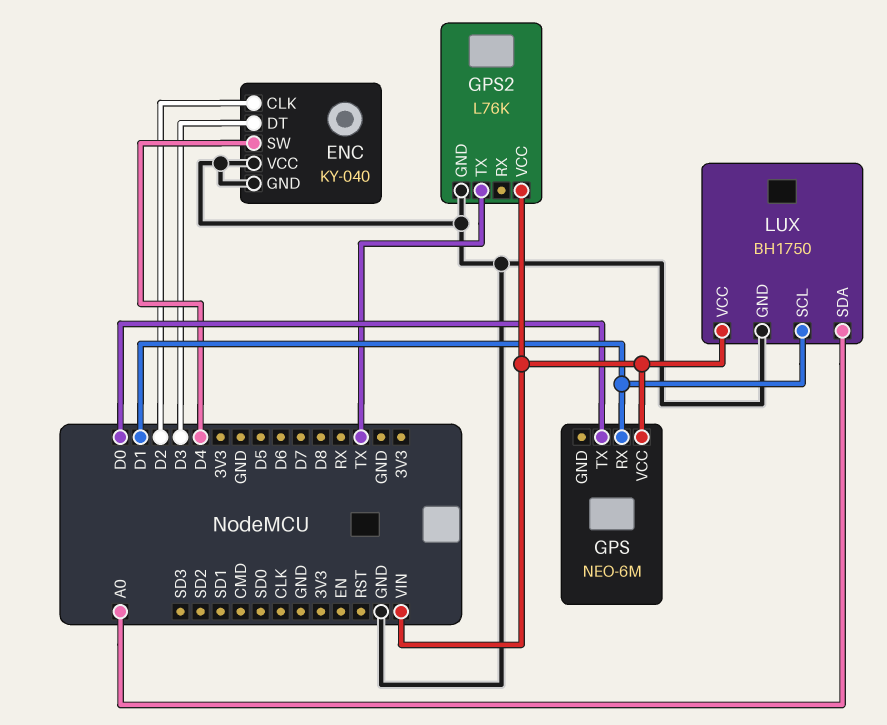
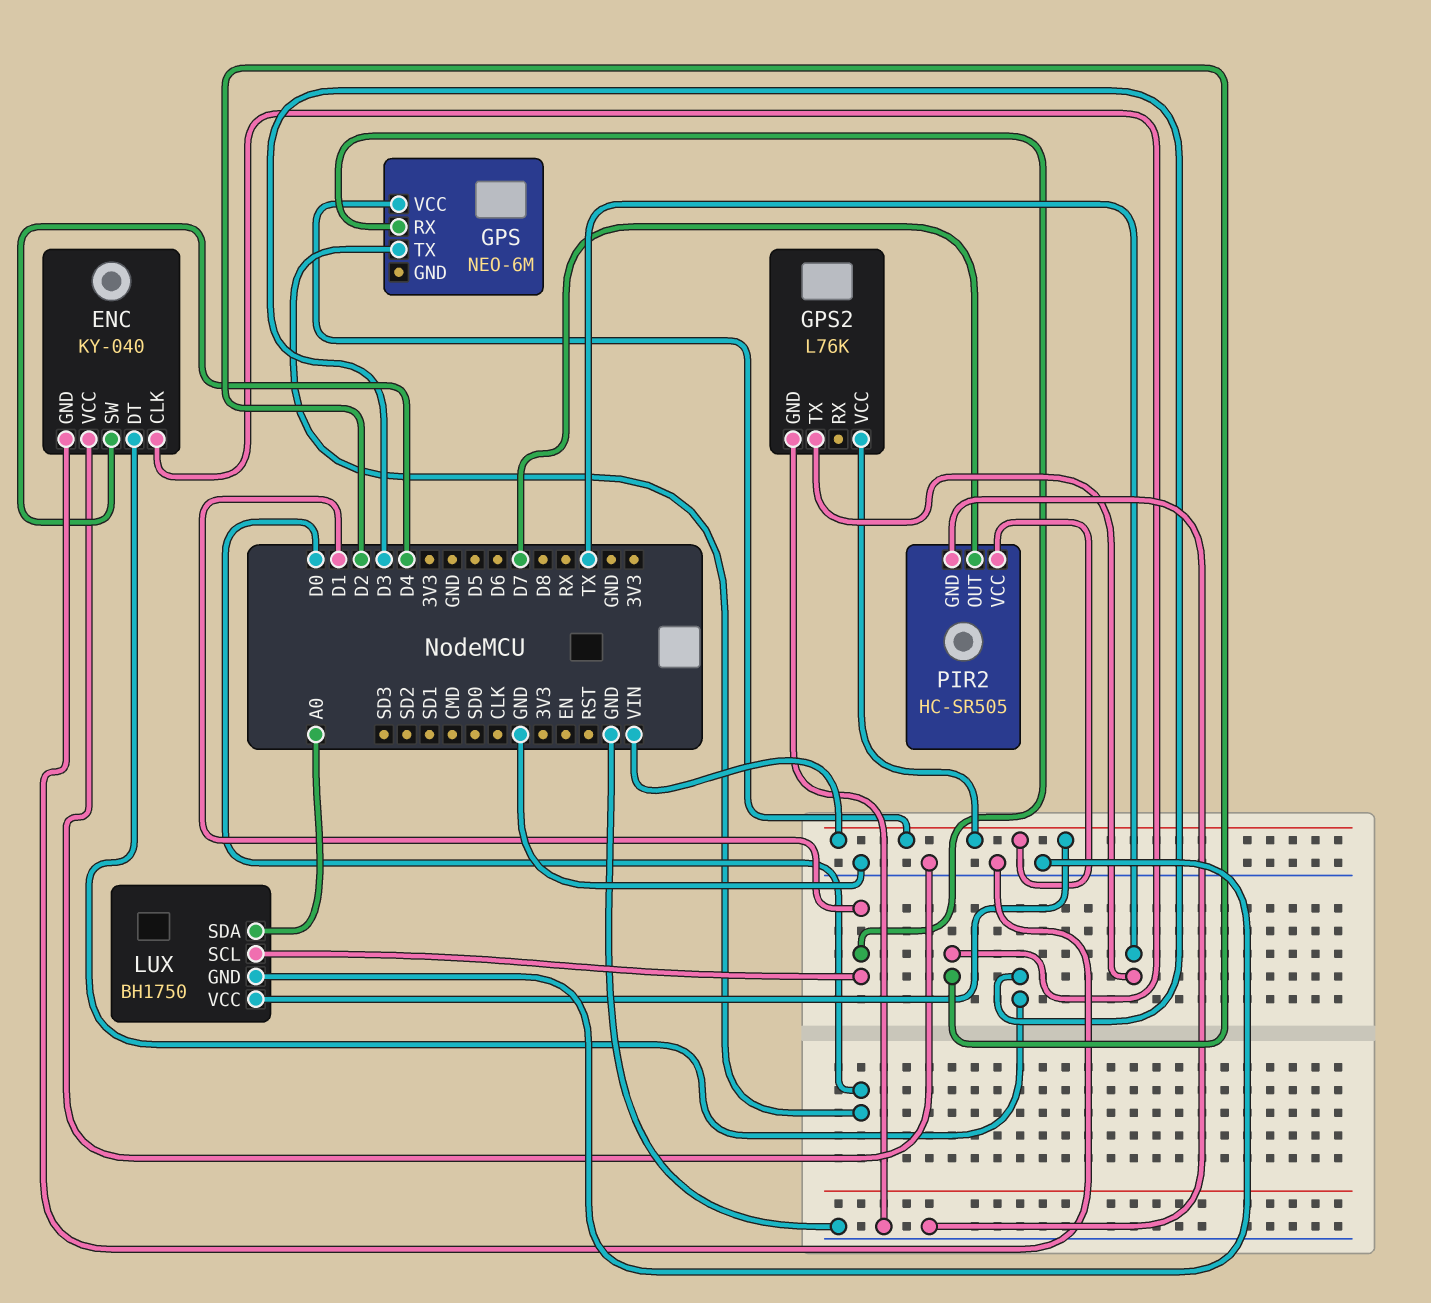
PIR2: none -> HC-SR505
PIR2 pin GND: none -> GND
PIR2 pin OUT: none -> D7
PIR2 pin VCC: none -> VIN

